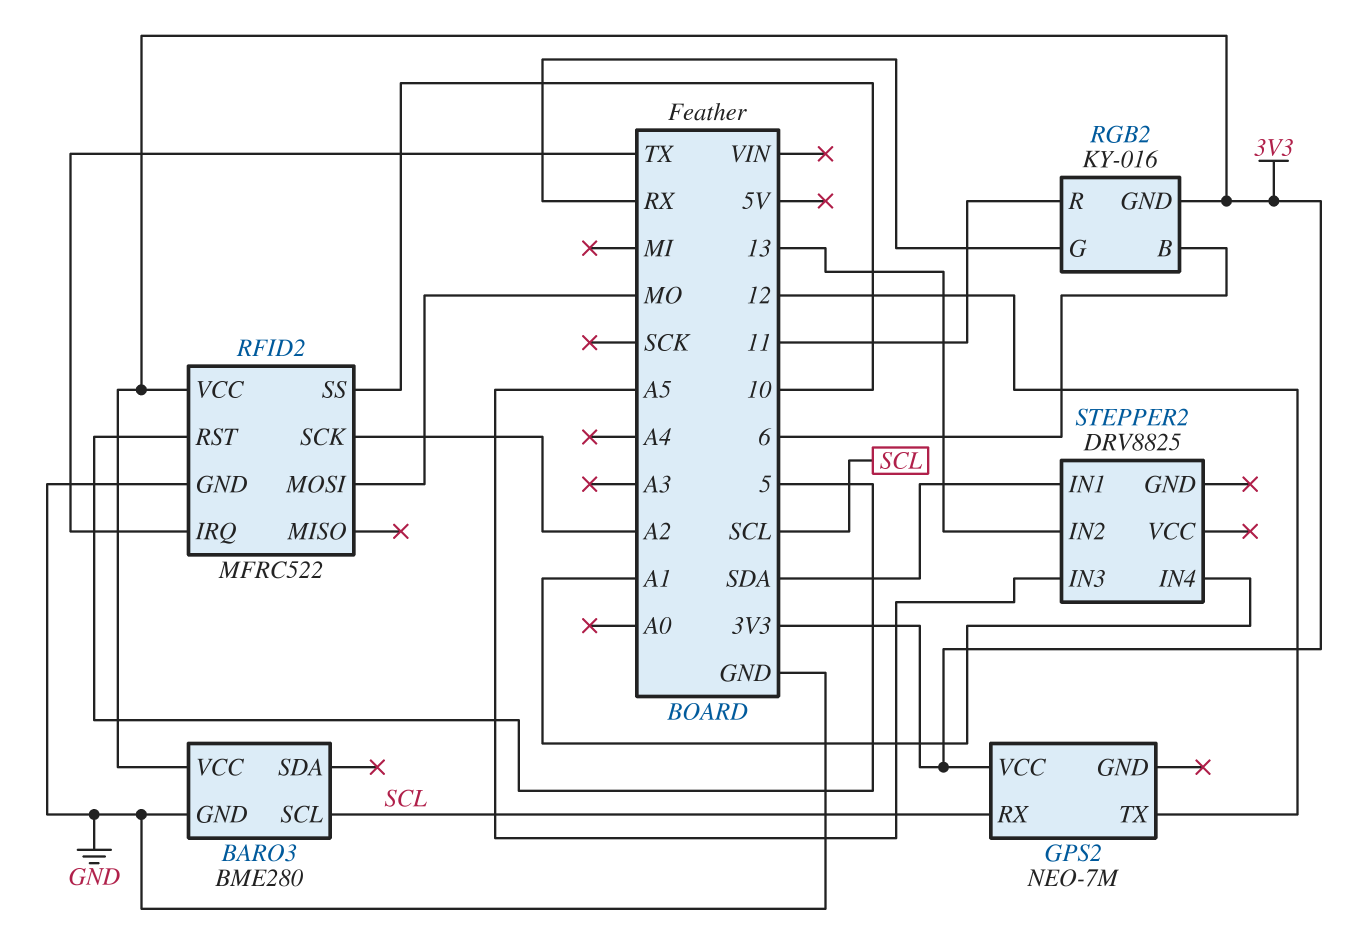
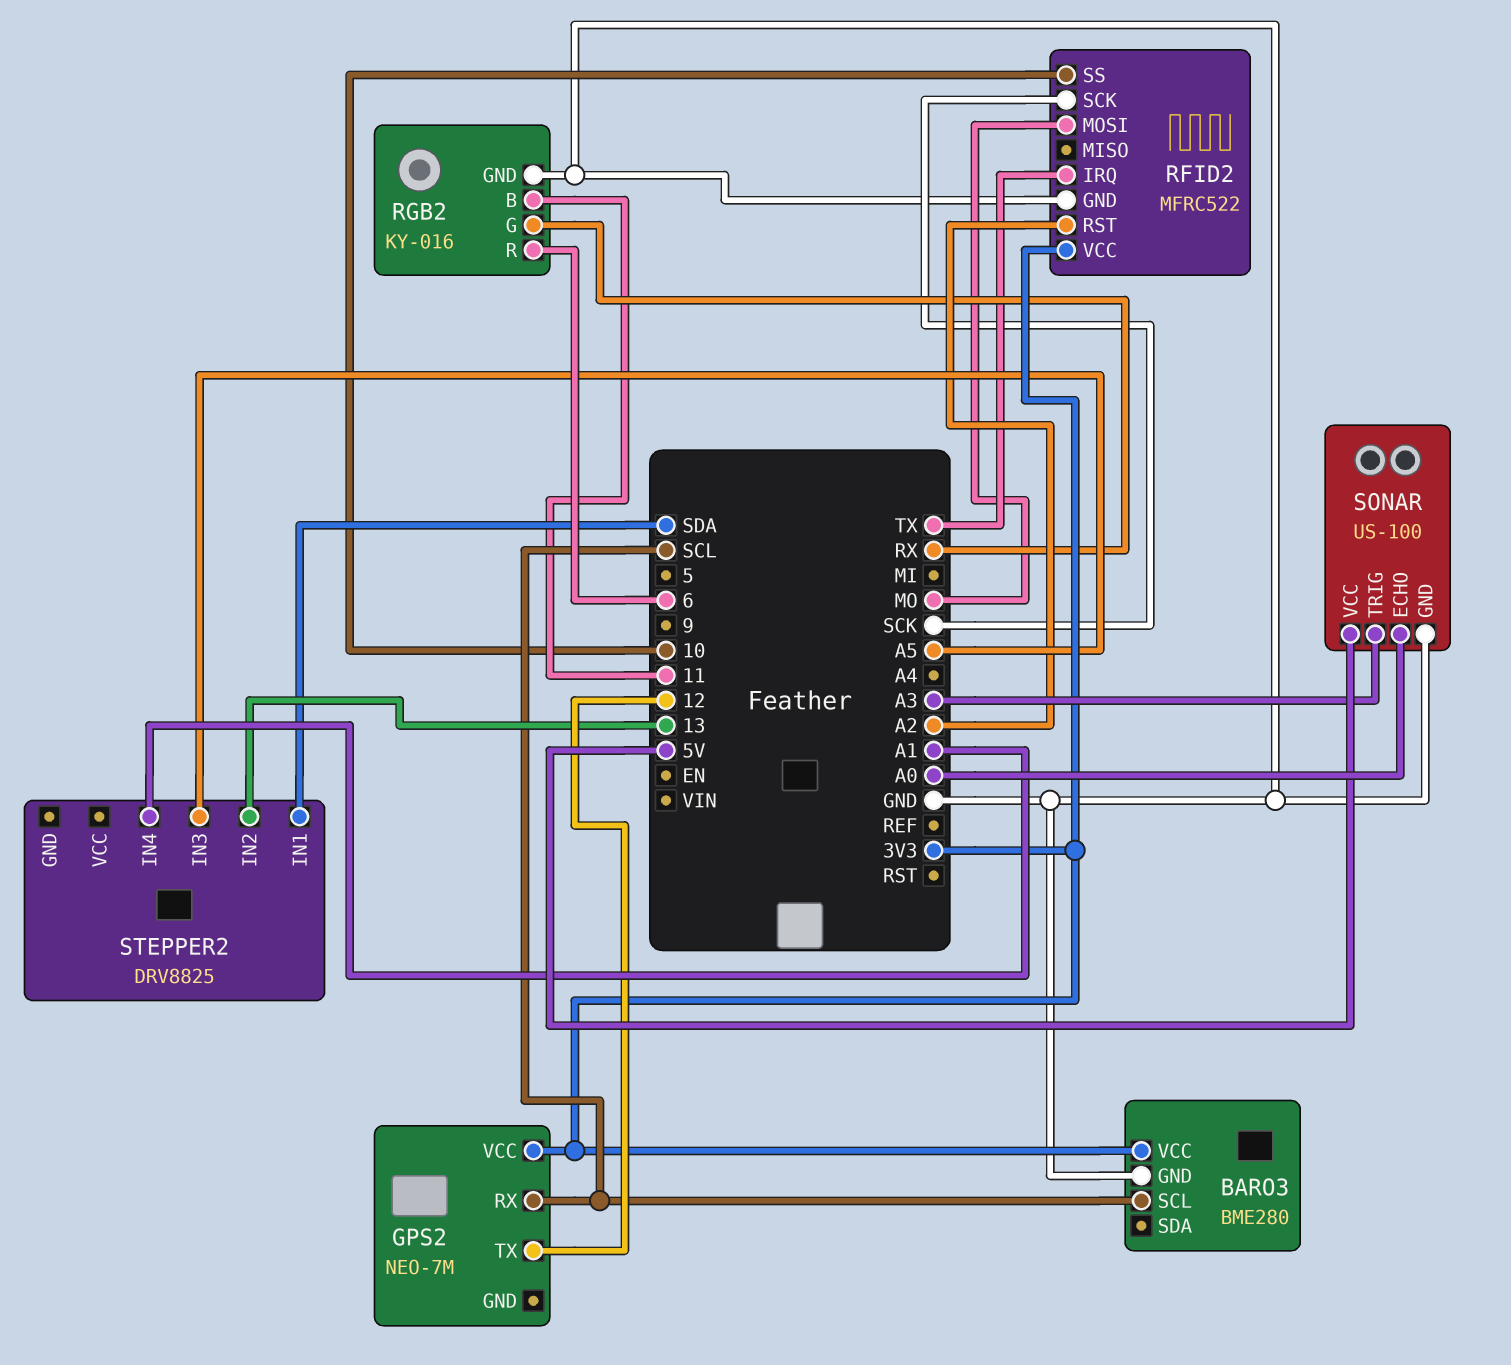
RFID2 pin RST: 5 -> A2
RFID2 pin SCK: A2 -> SCK
RGB2 pin B: 6 -> 11
RGB2 pin GND: 3V3 -> GND
RGB2 pin R: 11 -> 6
SONAR: none -> US-100
SONAR pin ECHO: none -> A0
SONAR pin GND: none -> GND
SONAR pin TRIG: none -> A3
SONAR pin VCC: none -> 5V

